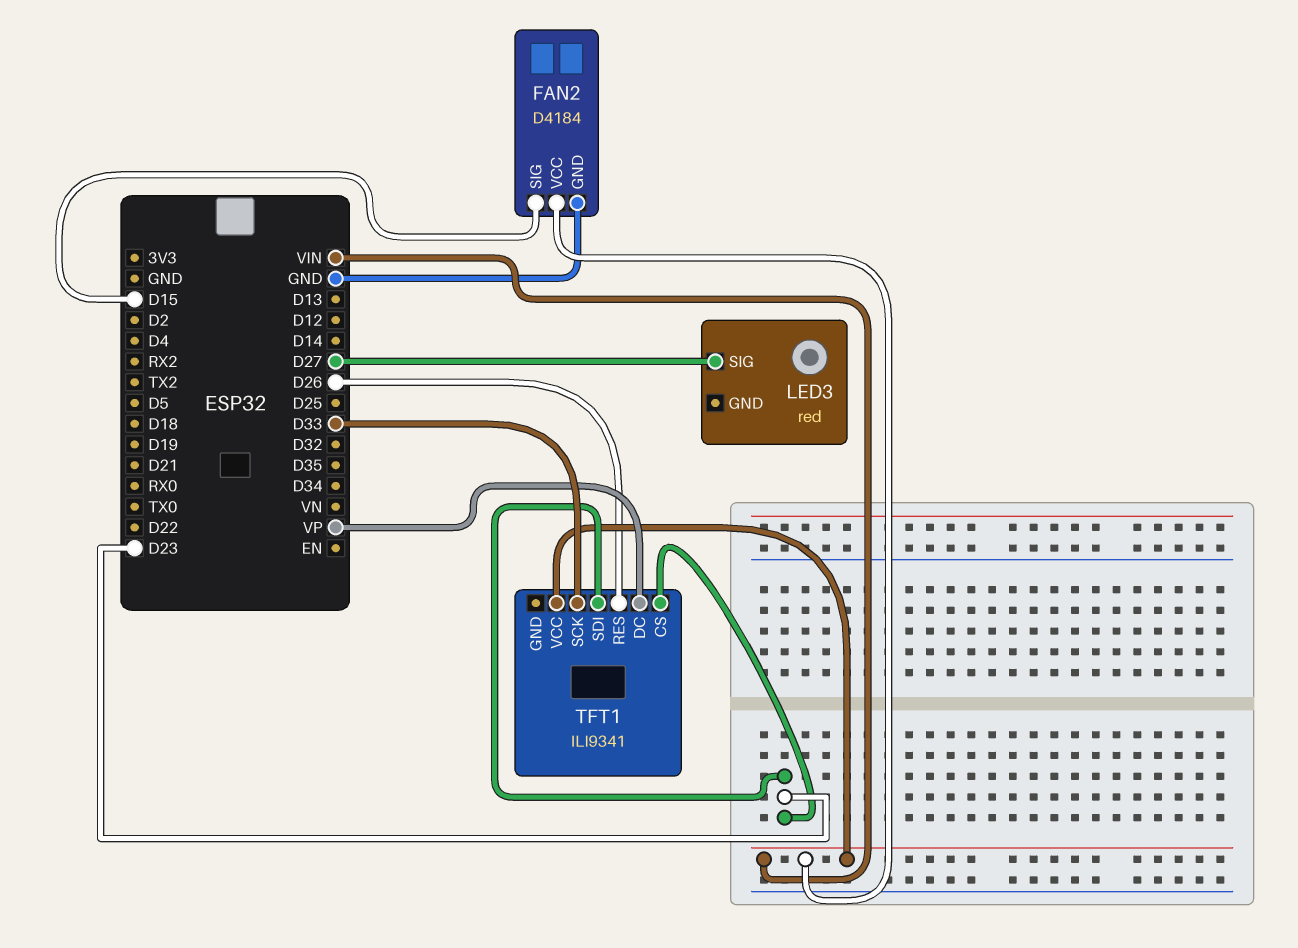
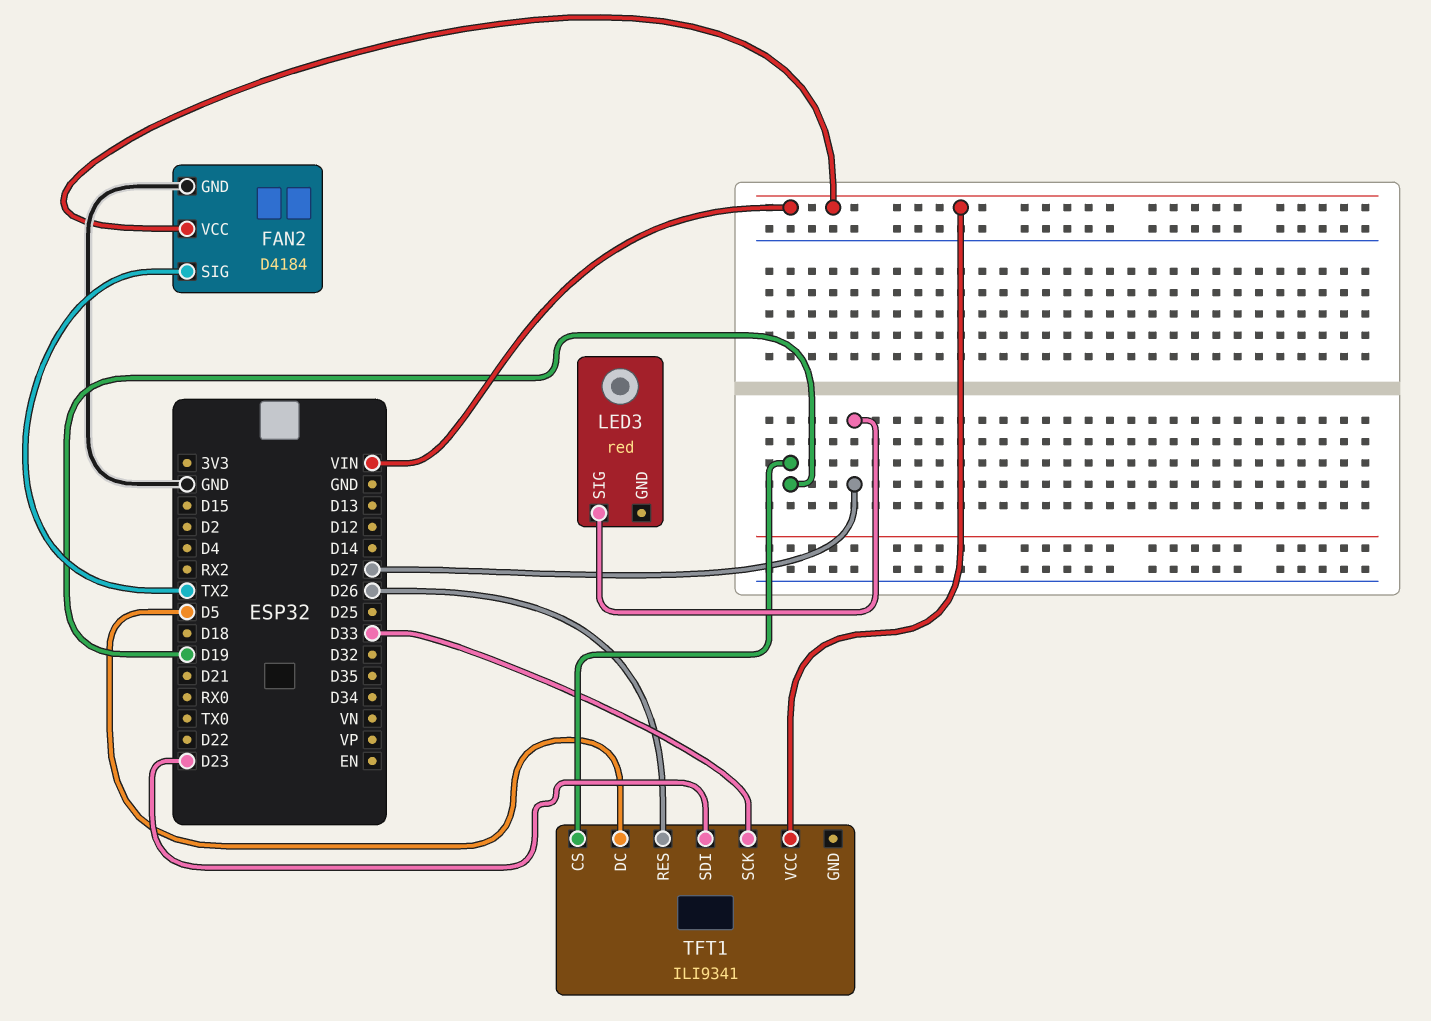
FAN2 pin SIG: D15 -> TX2
TFT1 pin CS: D23 -> D19
TFT1 pin DC: VP -> D5

